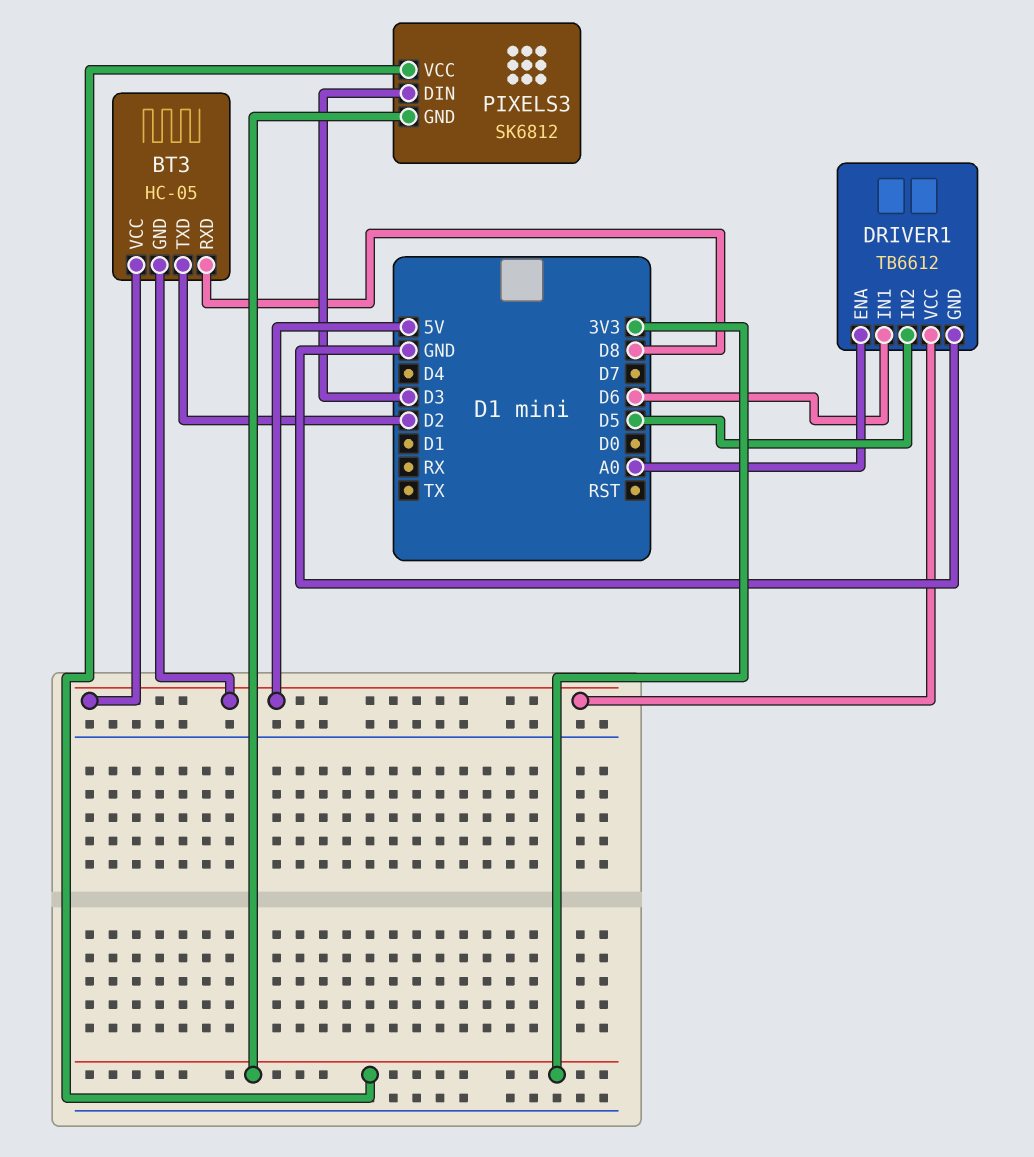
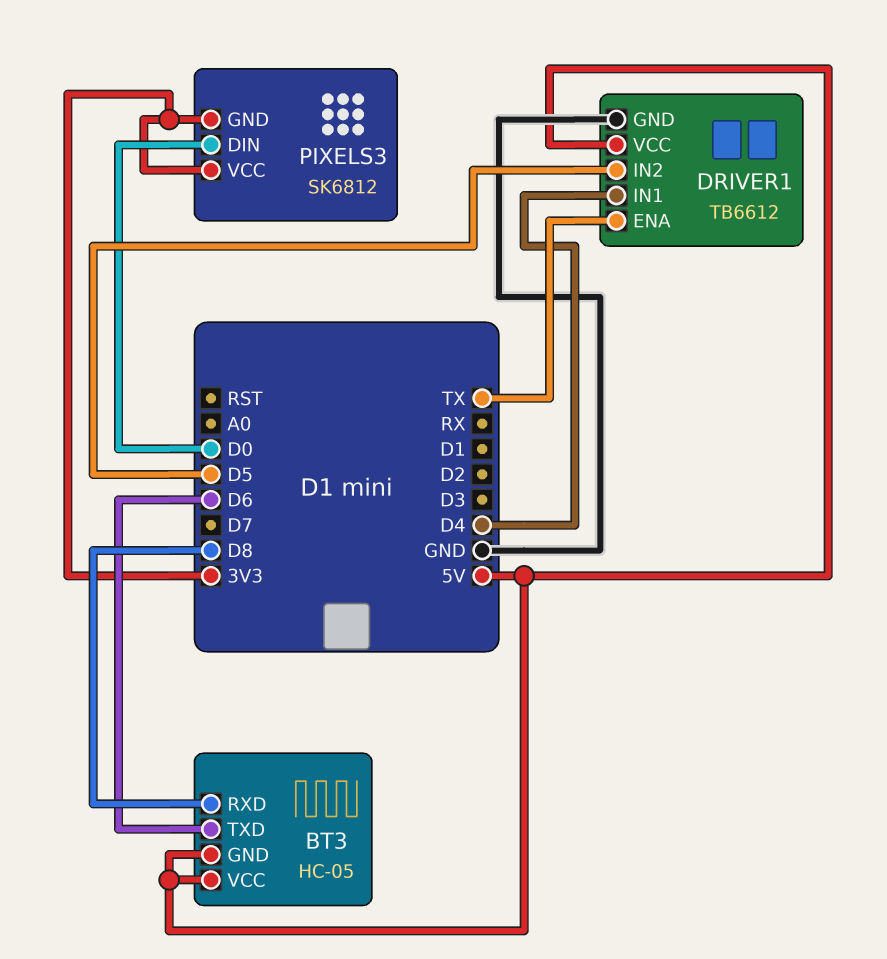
BT3 pin TXD: D2 -> D6
DRIVER1 pin ENA: A0 -> TX
DRIVER1 pin IN1: D6 -> D4
PIXELS3 pin DIN: D3 -> D0

